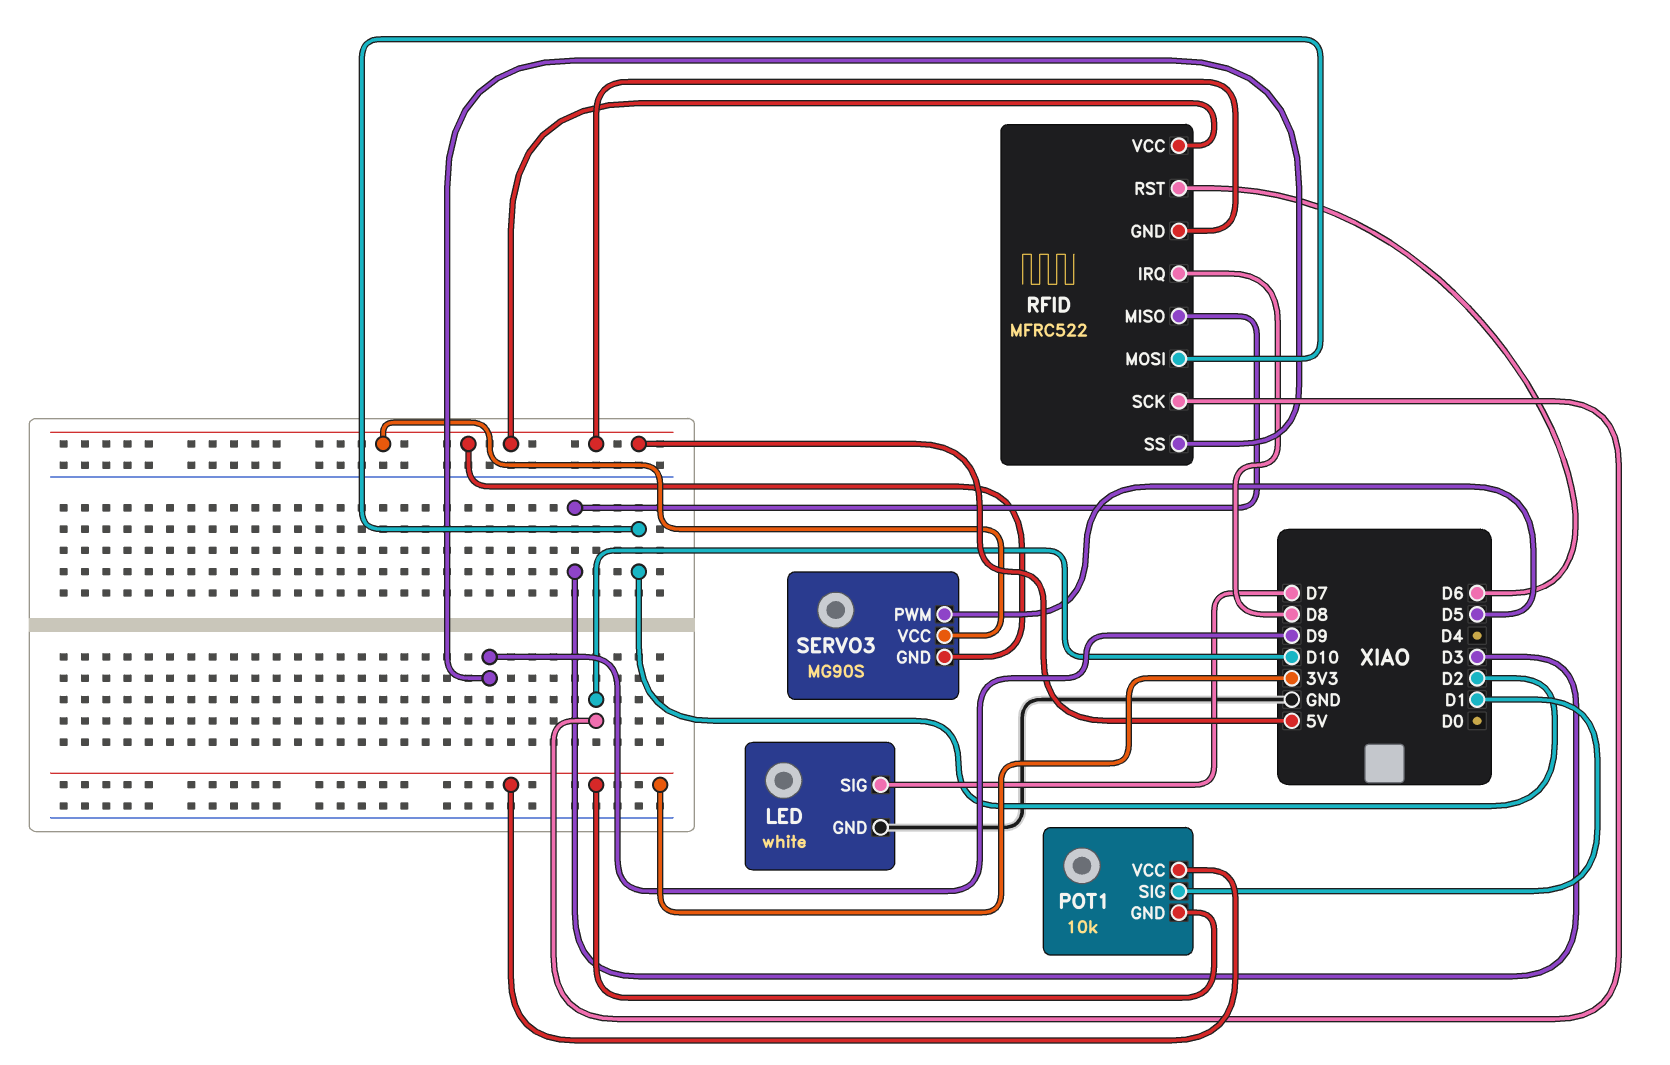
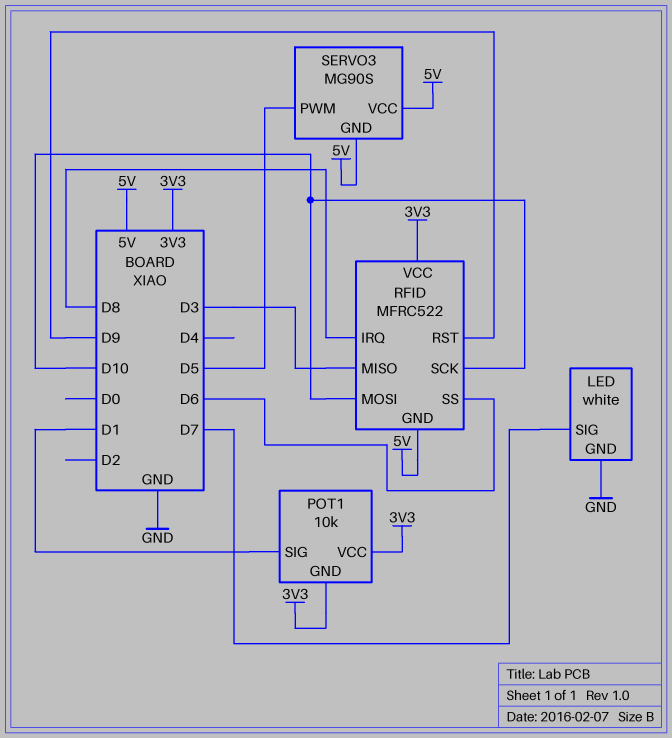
RFID pin MOSI: D2 -> D10
RFID pin RST: D6 -> D9
RFID pin SS: D9 -> D6
RFID pin VCC: 5V -> 3V3

